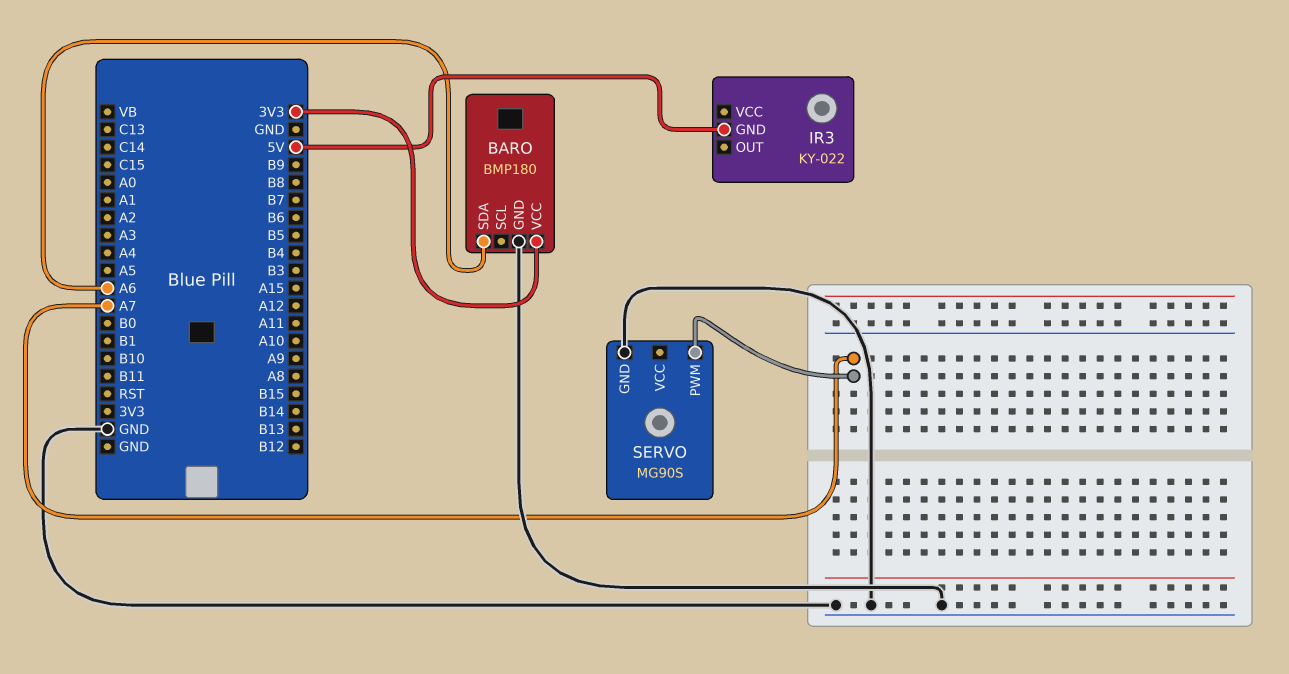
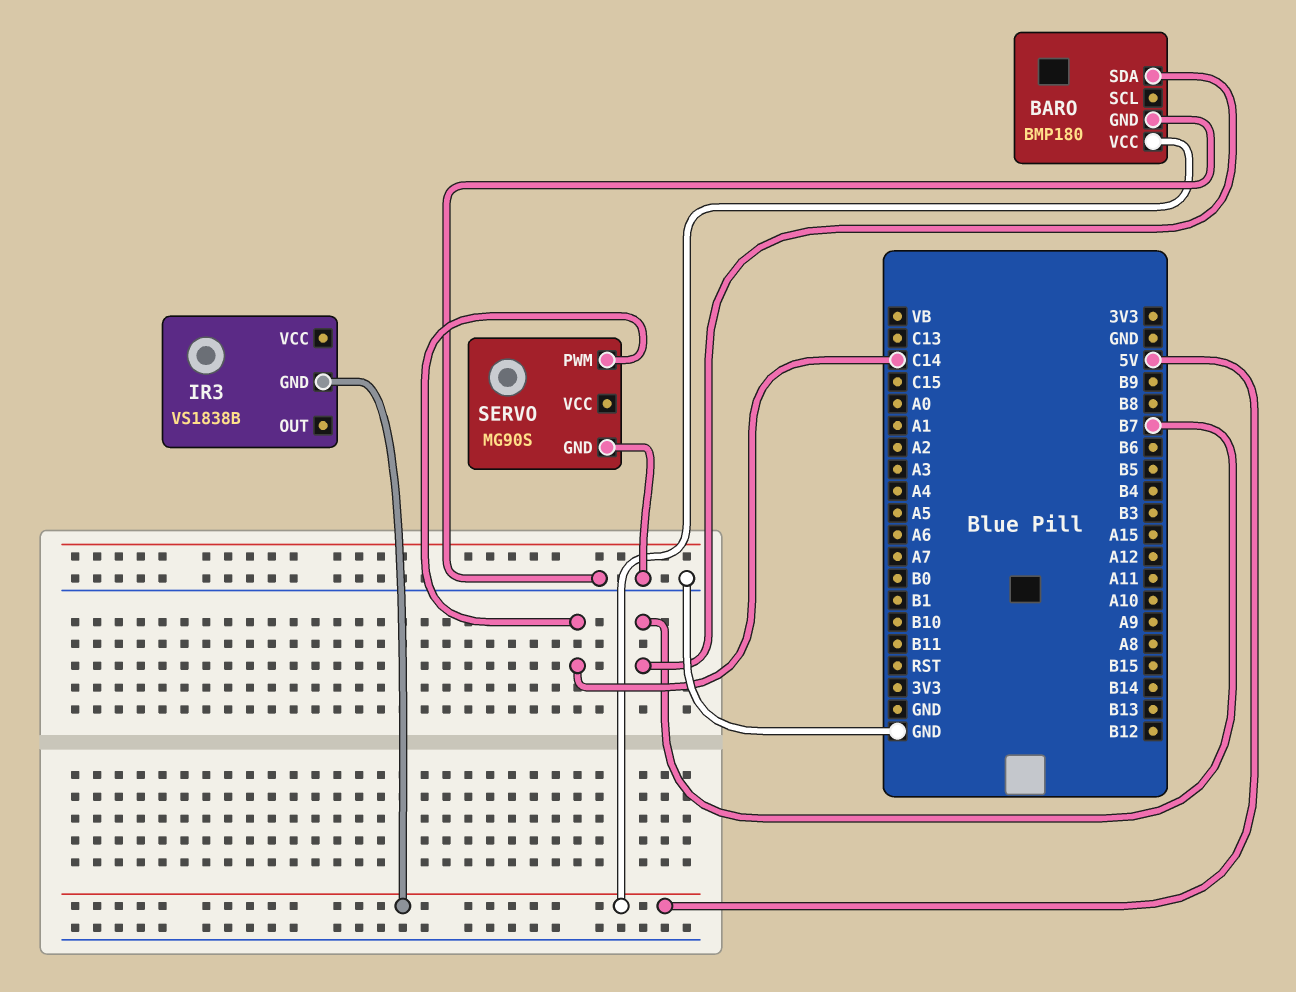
BARO pin SDA: A6 -> B7
BARO pin VCC: 3V3 -> 5V
IR3: KY-022 -> VS1838B
SERVO pin PWM: A7 -> C14

